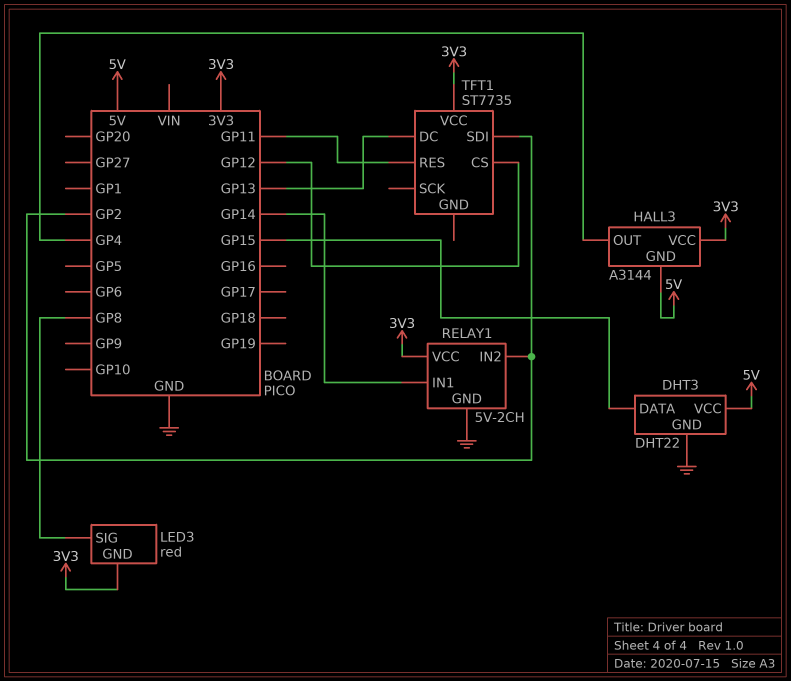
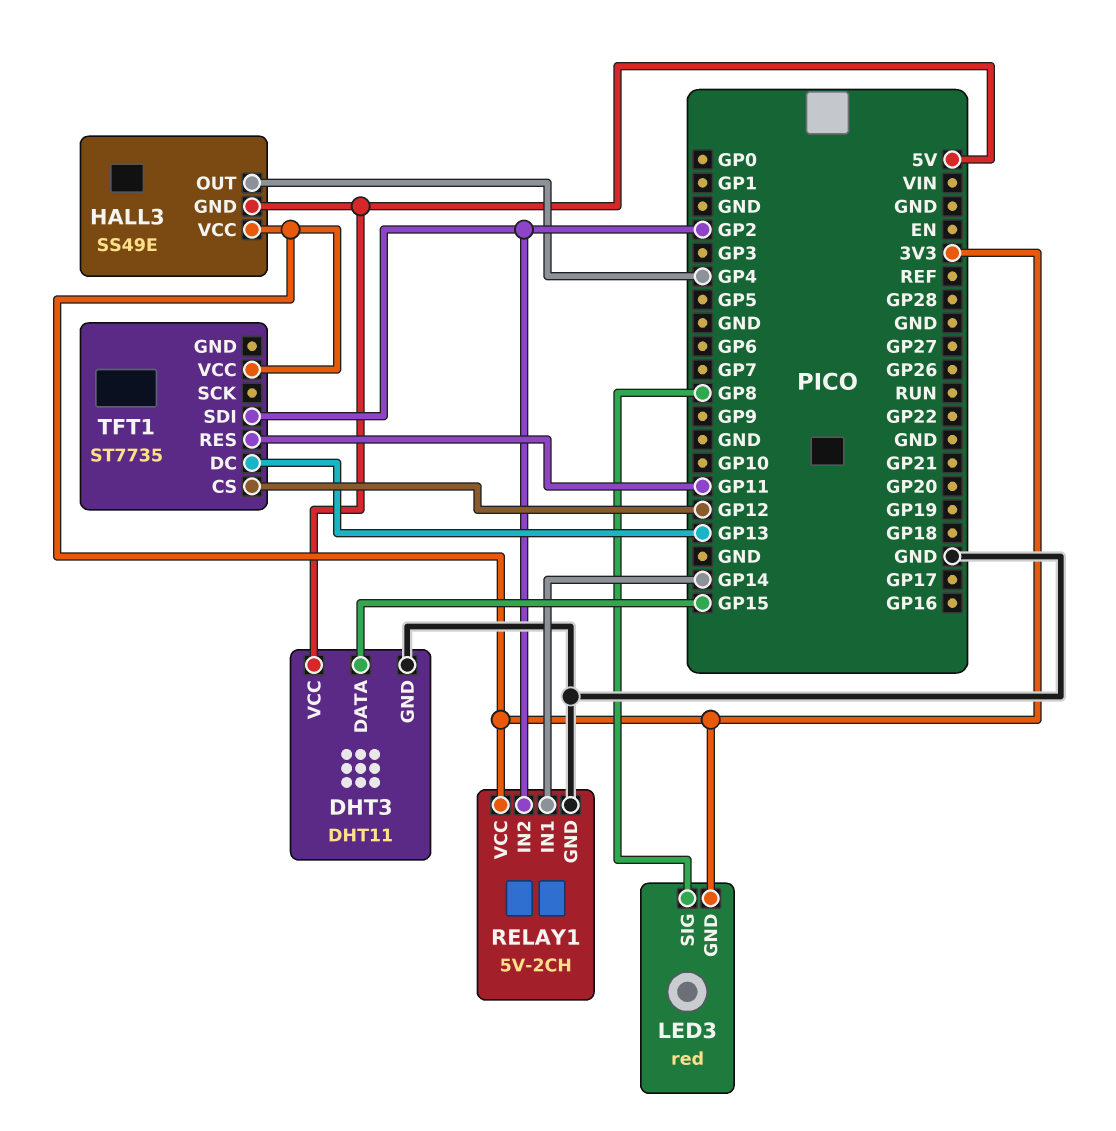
DHT3: DHT22 -> DHT11
HALL3: A3144 -> SS49E

